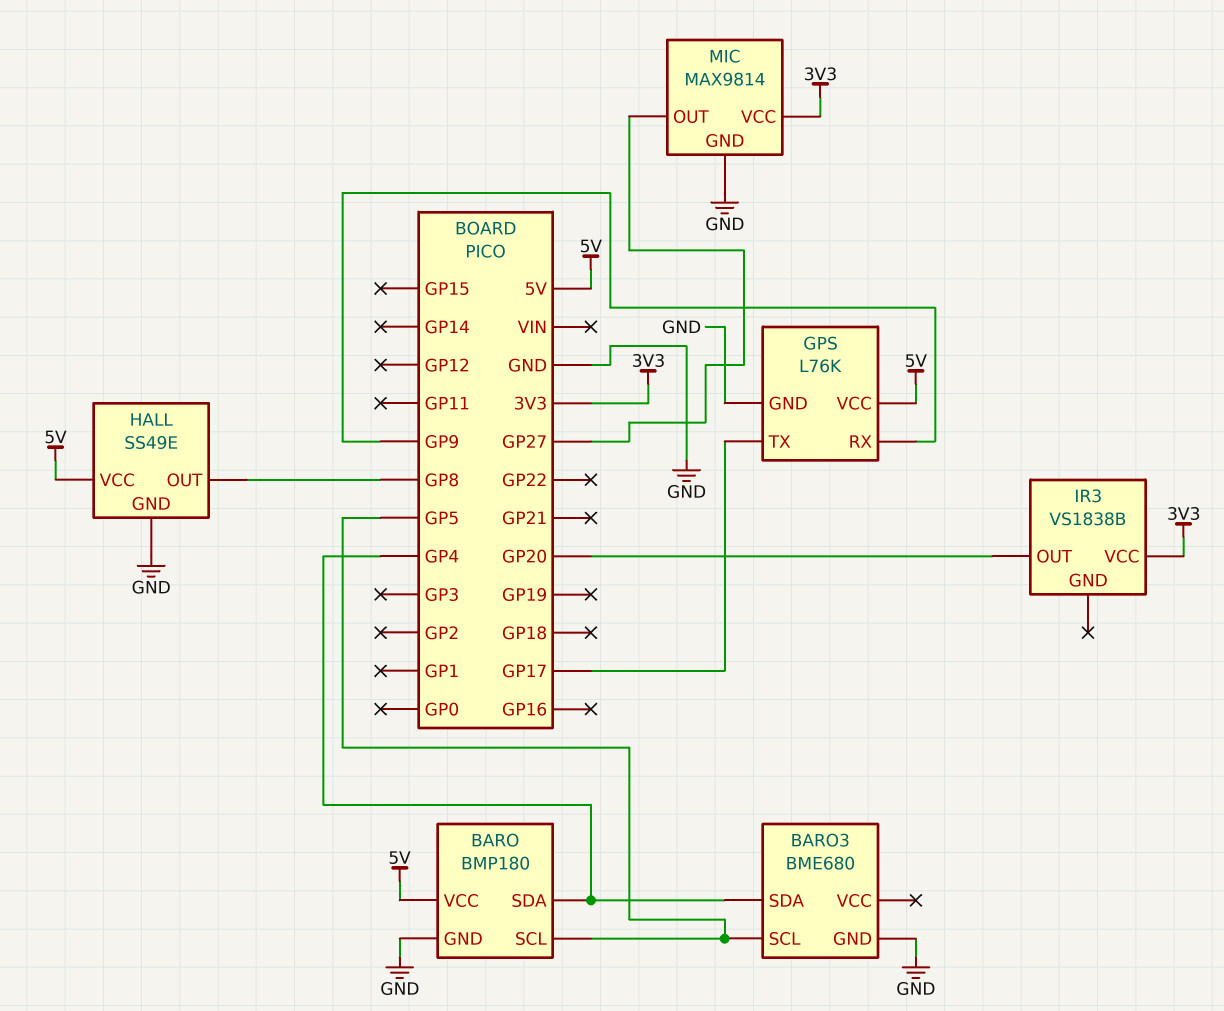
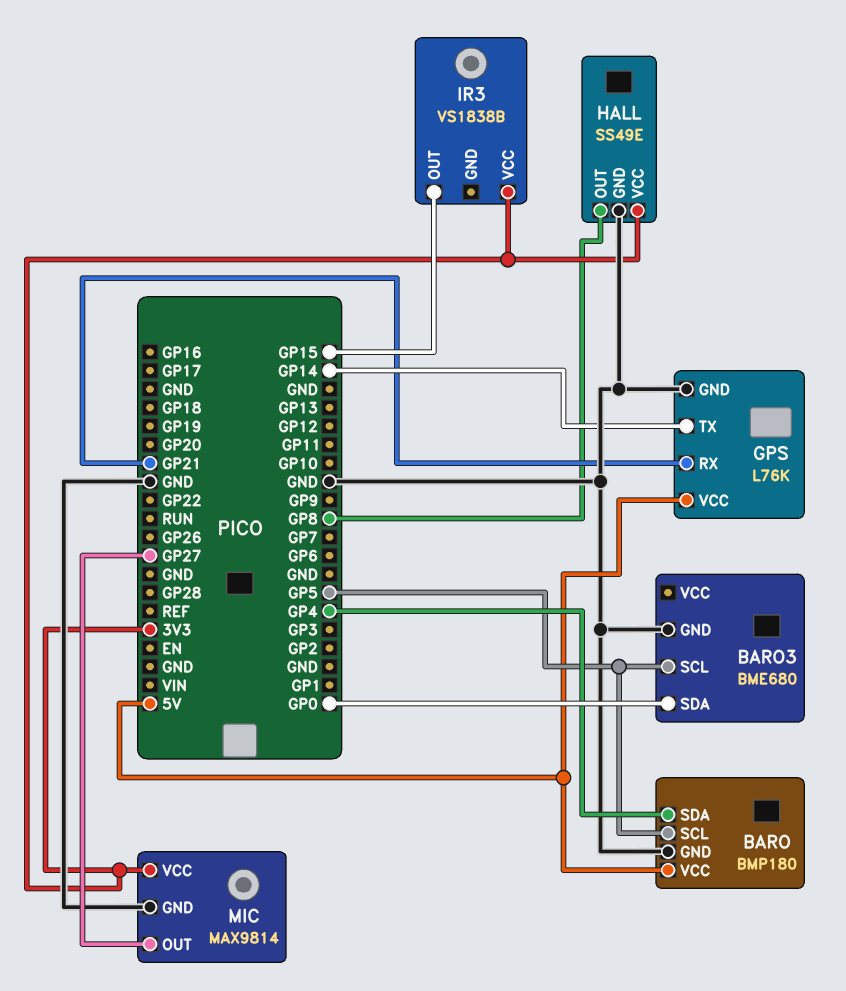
BARO3 pin SDA: GP4 -> GP0
GPS pin RX: GP9 -> GP21
GPS pin TX: GP17 -> GP14
HALL pin VCC: 5V -> 3V3
IR3 pin OUT: GP20 -> GP15

